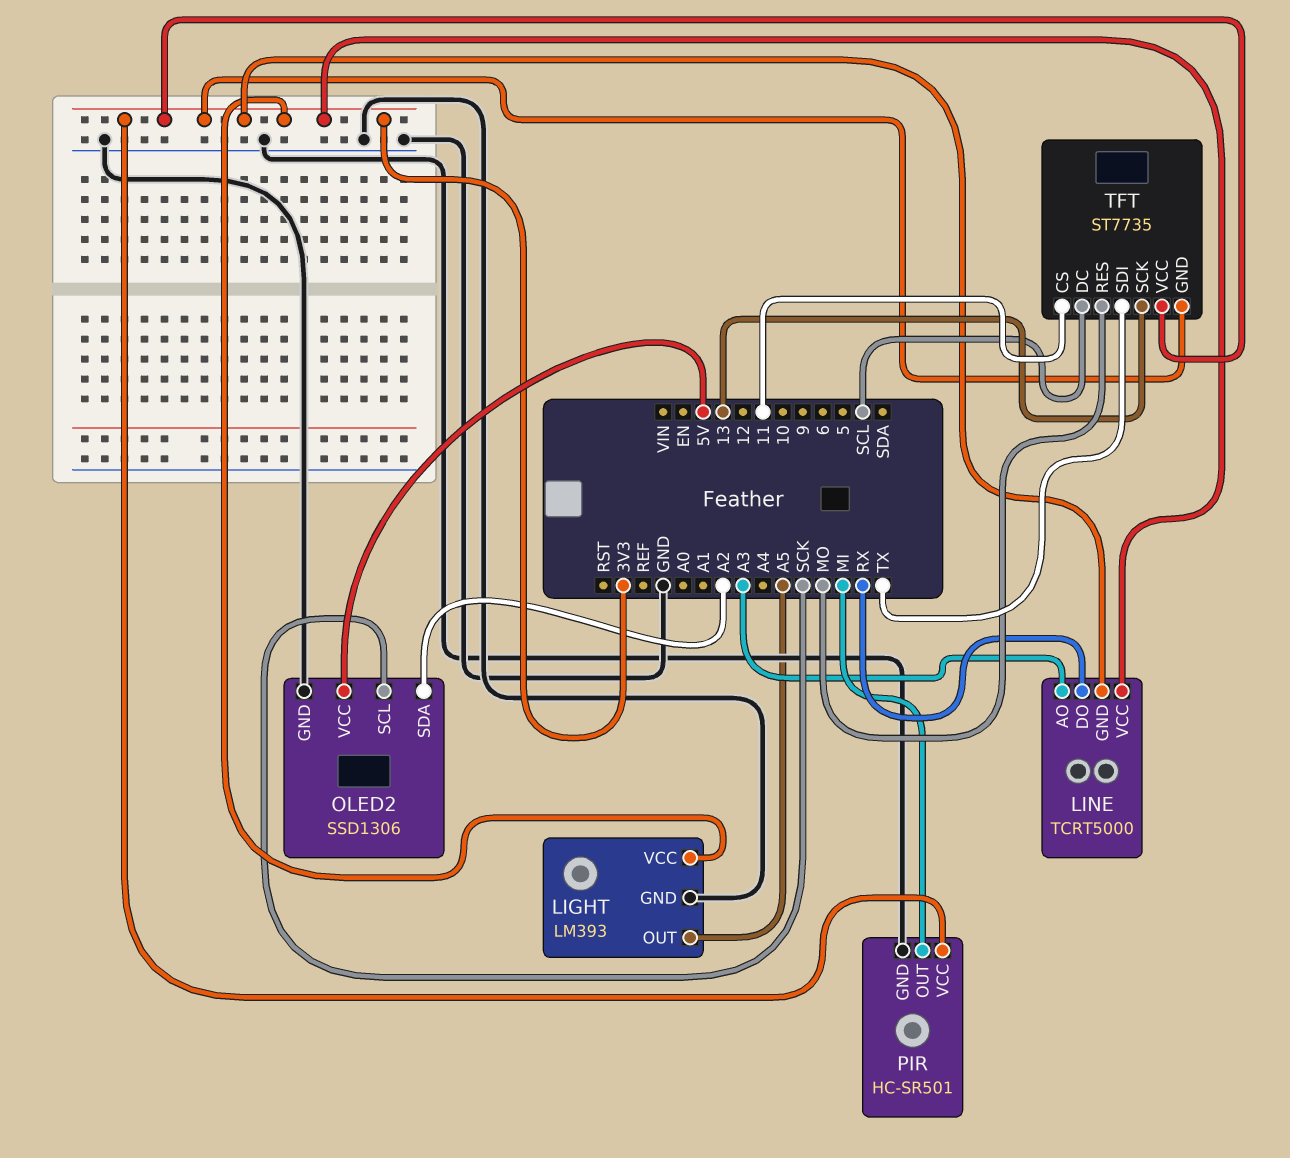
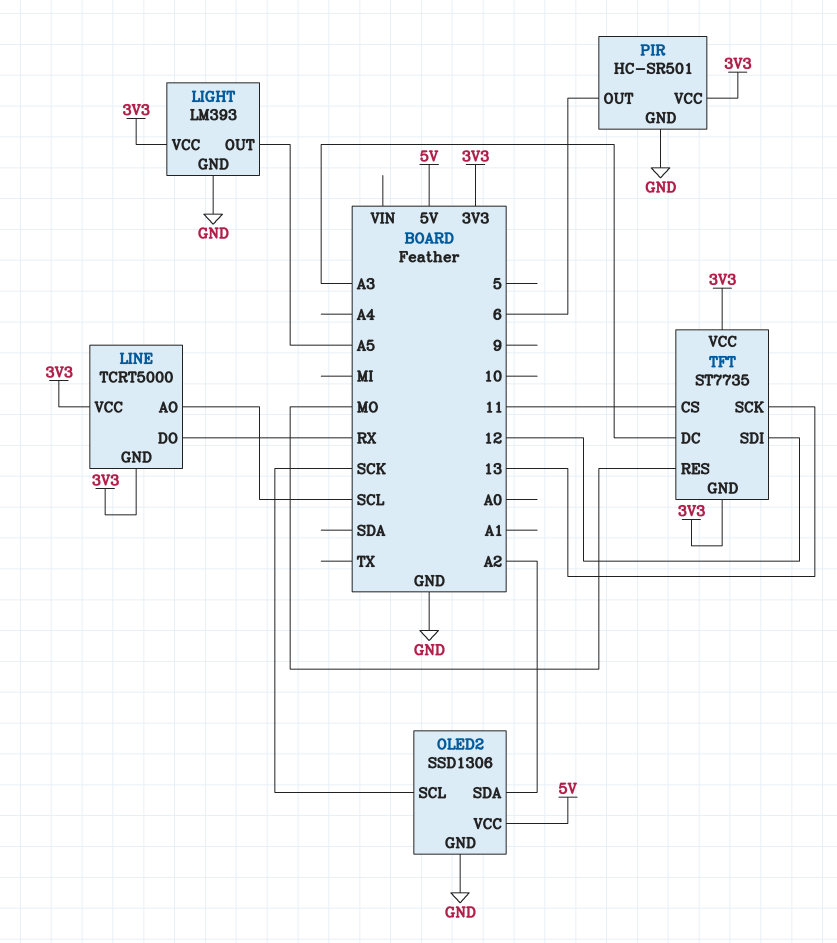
LINE pin AO: A3 -> SCL
PIR pin OUT: MI -> 6
TFT pin DC: SCL -> A3
TFT pin SDI: TX -> 12

